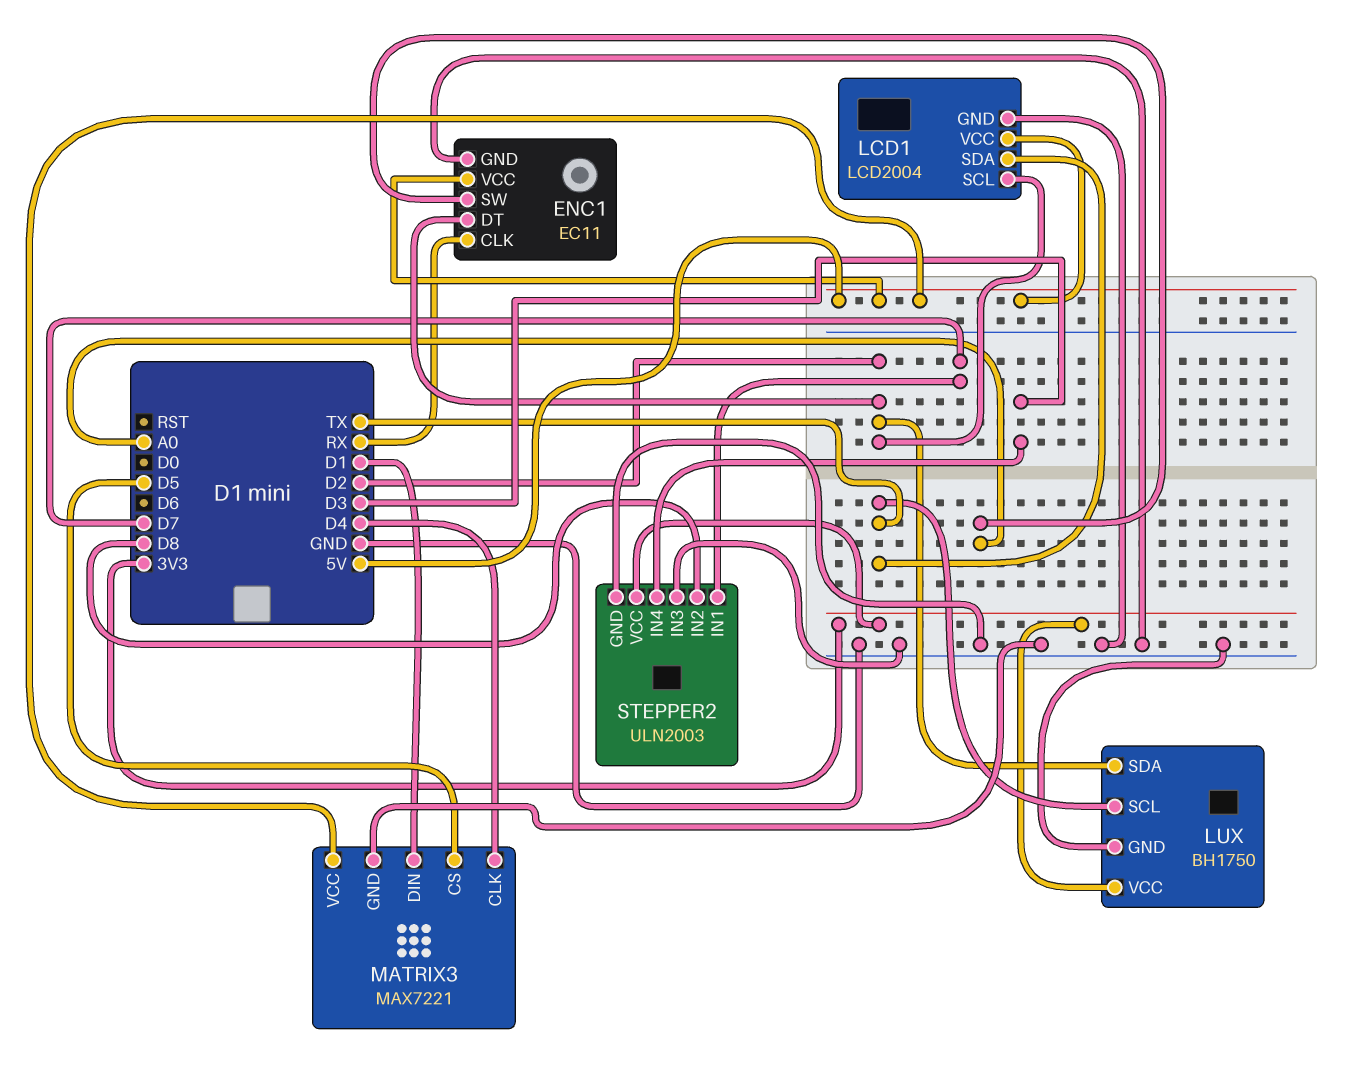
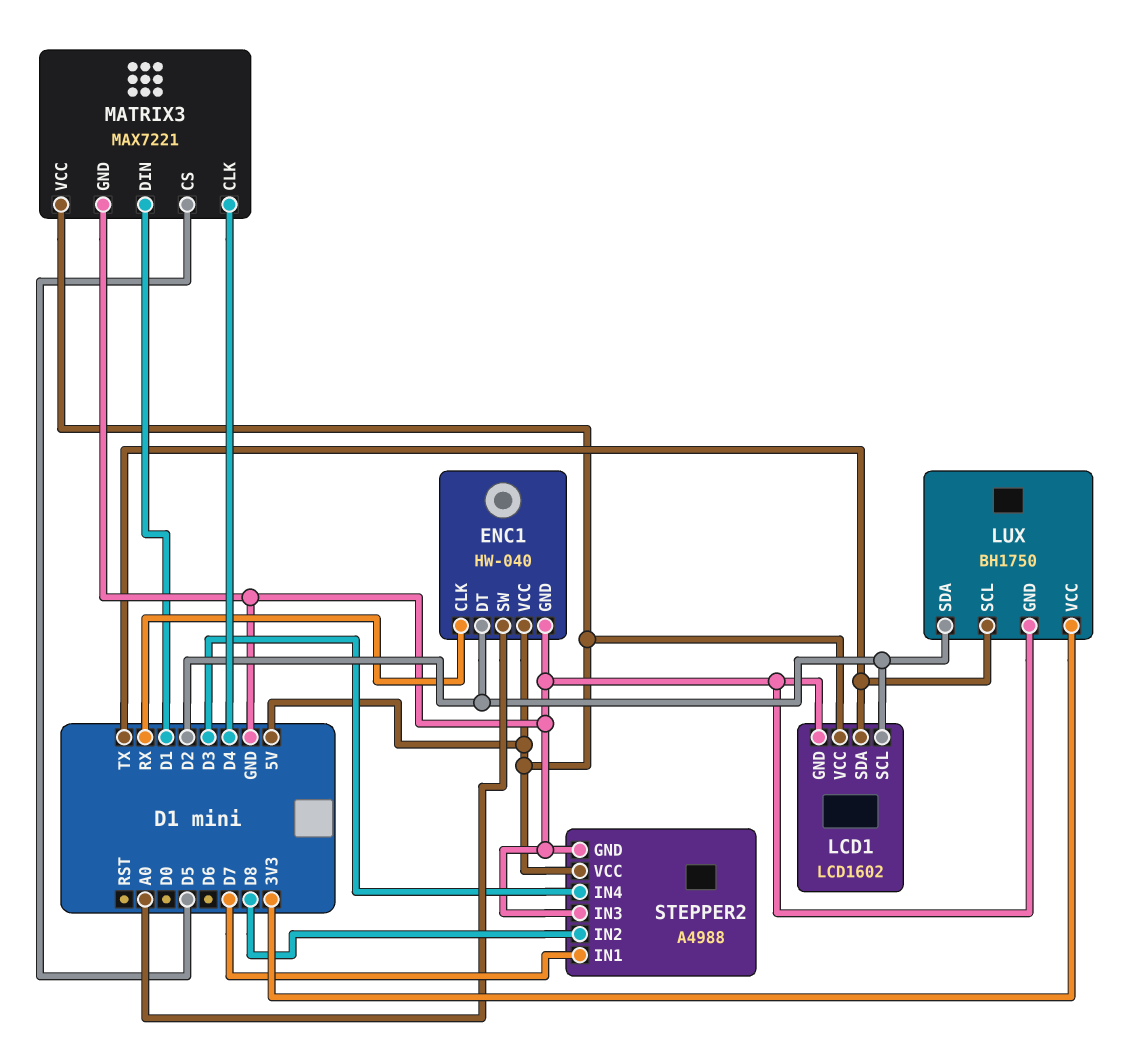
ENC1: EC11 -> HW-040
LCD1: LCD2004 -> LCD1602
STEPPER2: ULN2003 -> A4988
STEPPER2 pin VCC: 3V3 -> 5V

